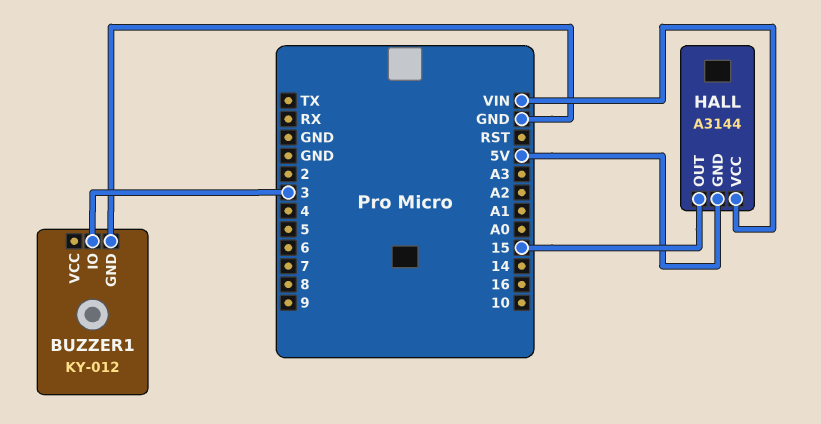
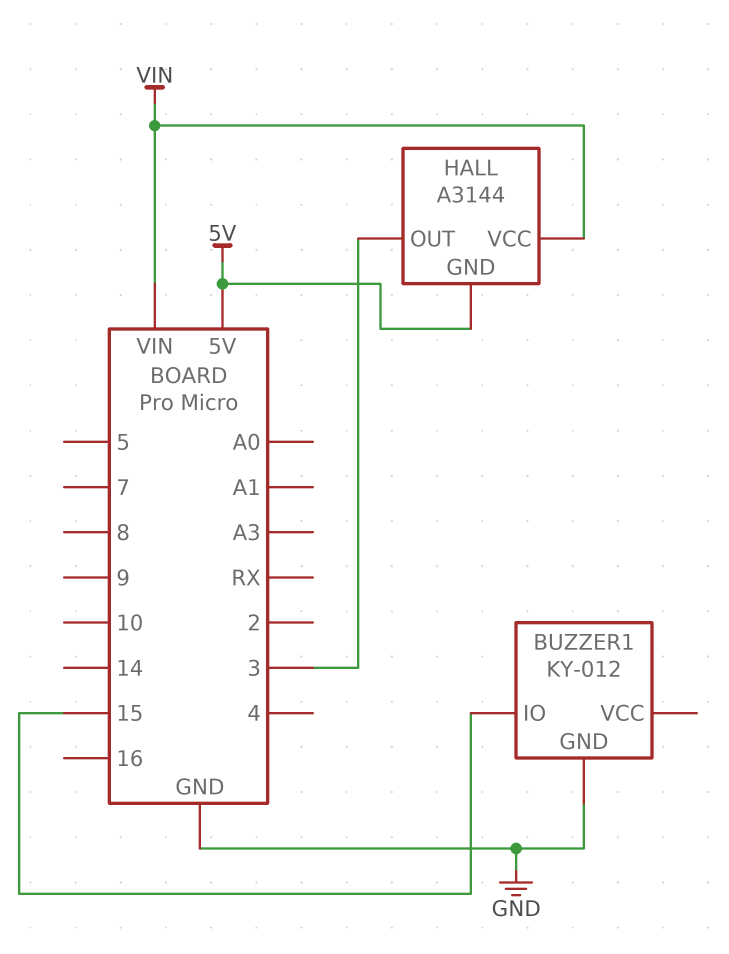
BUZZER1 pin IO: 3 -> 15
HALL pin OUT: 15 -> 3

